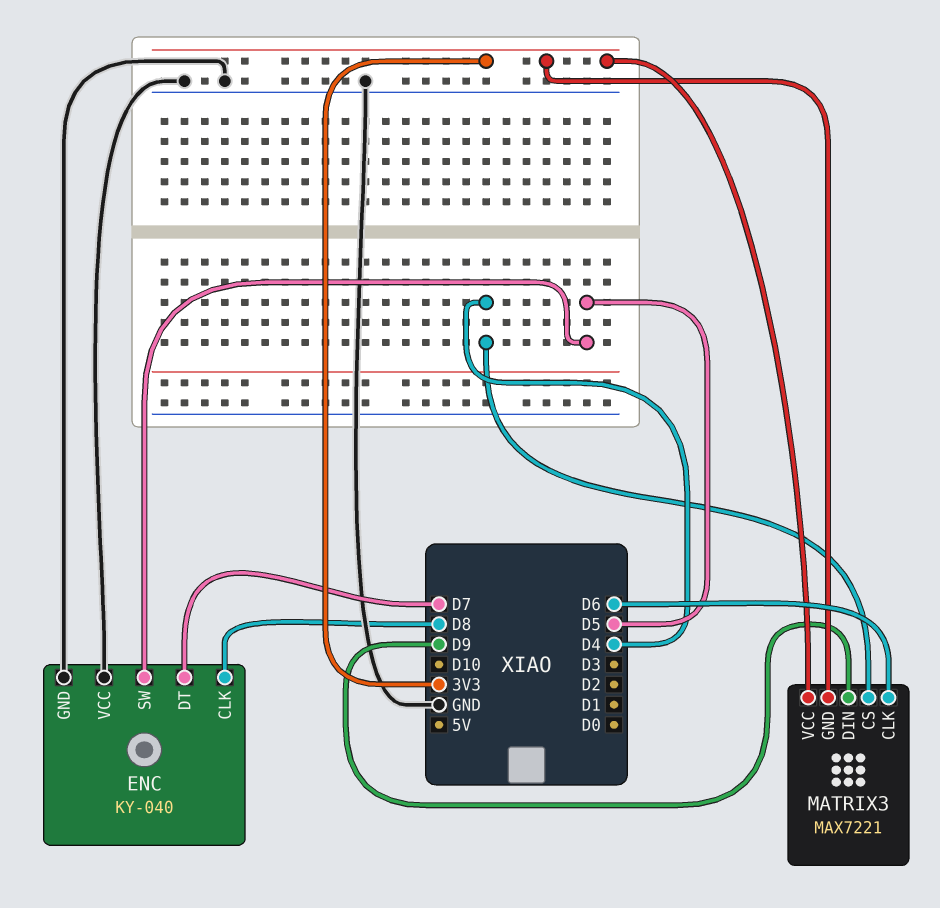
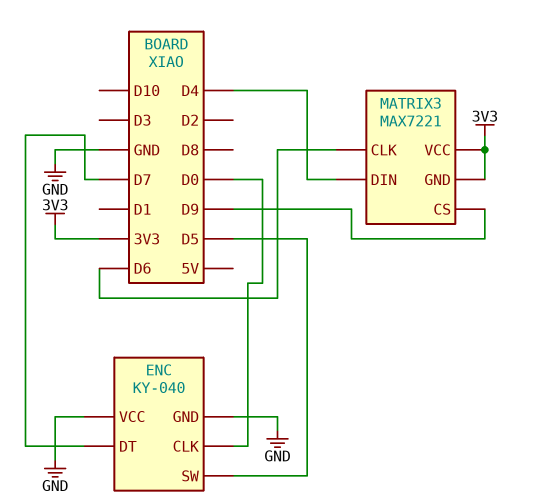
ENC pin CLK: D8 -> D0
MATRIX3 pin CS: D4 -> D9
MATRIX3 pin DIN: D9 -> D4

